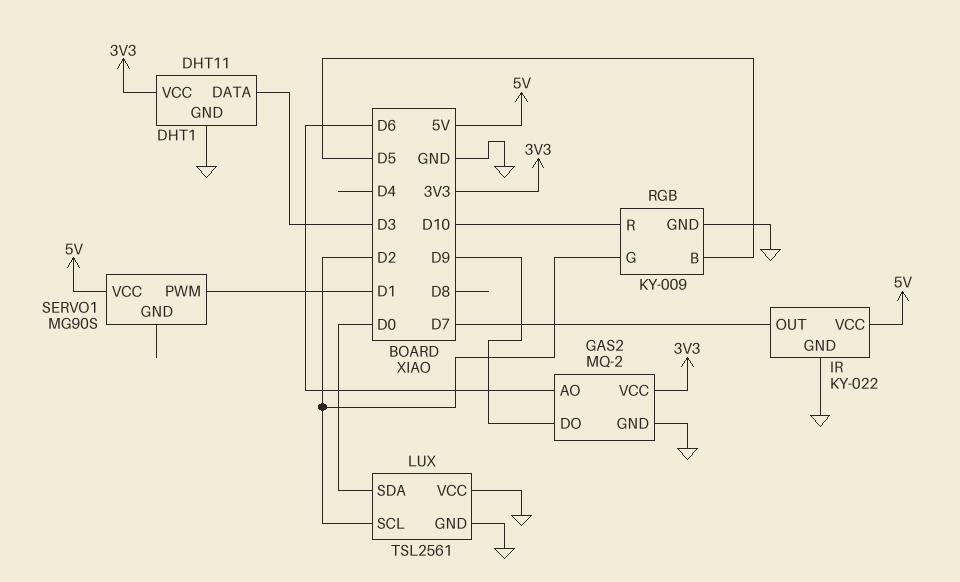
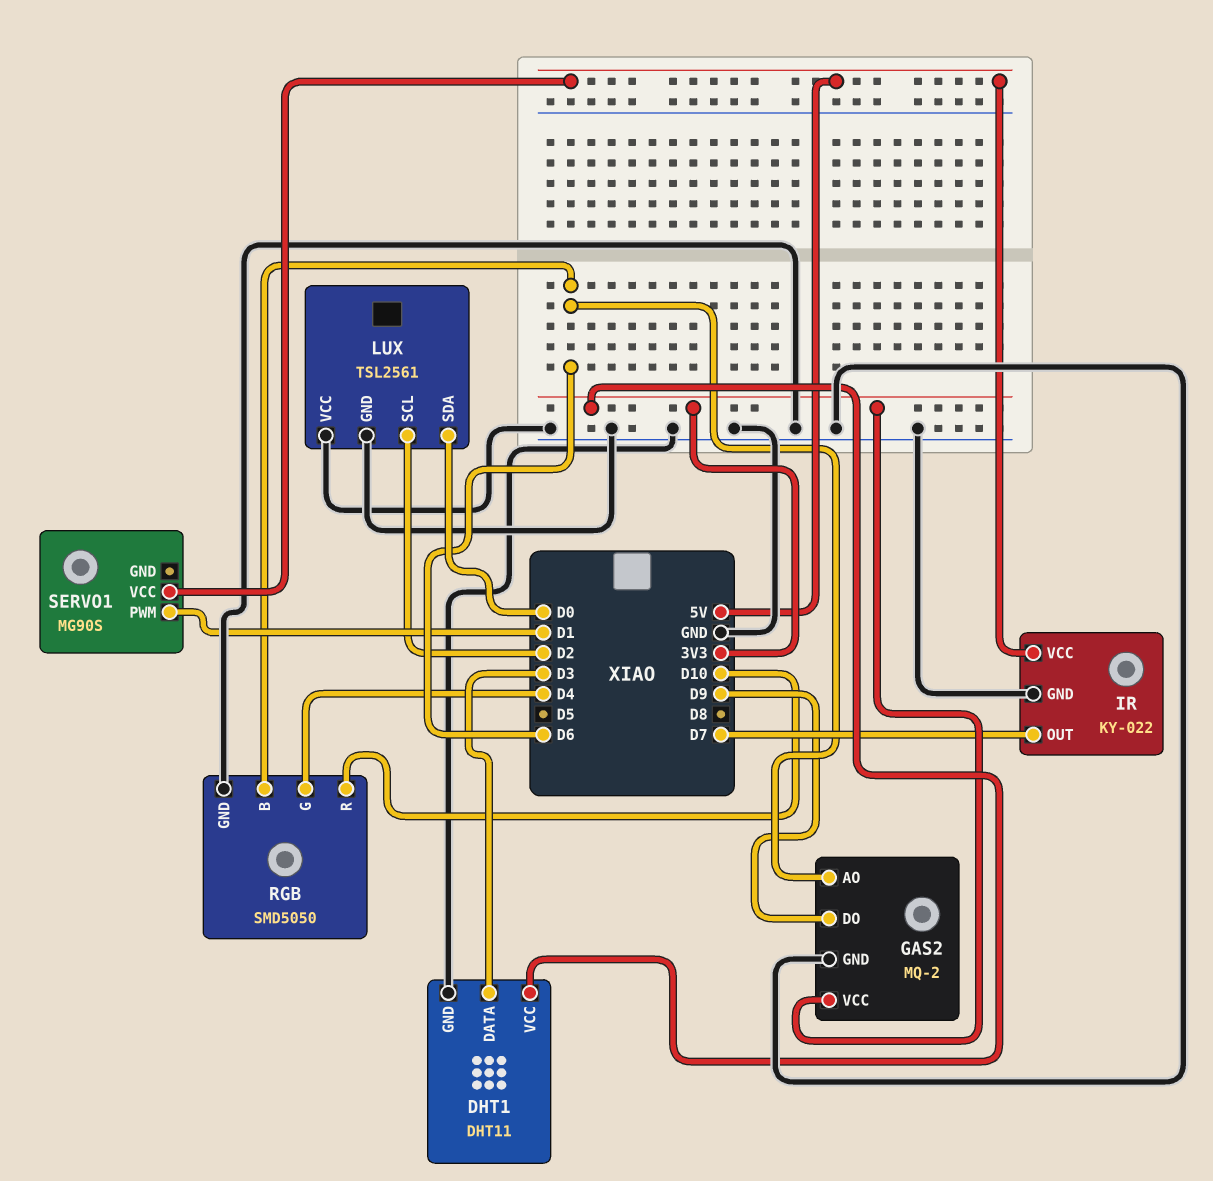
RGB: KY-009 -> SMD5050
RGB pin B: D5 -> D6
RGB pin G: D2 -> D4

